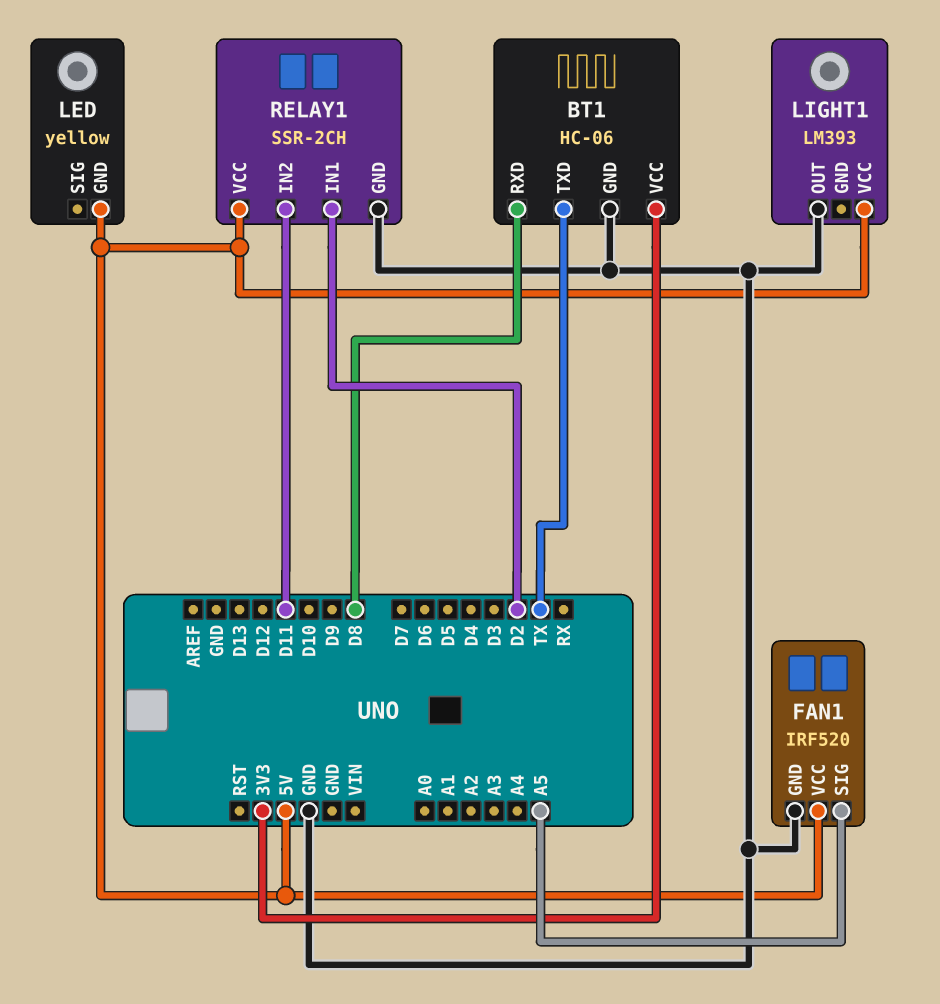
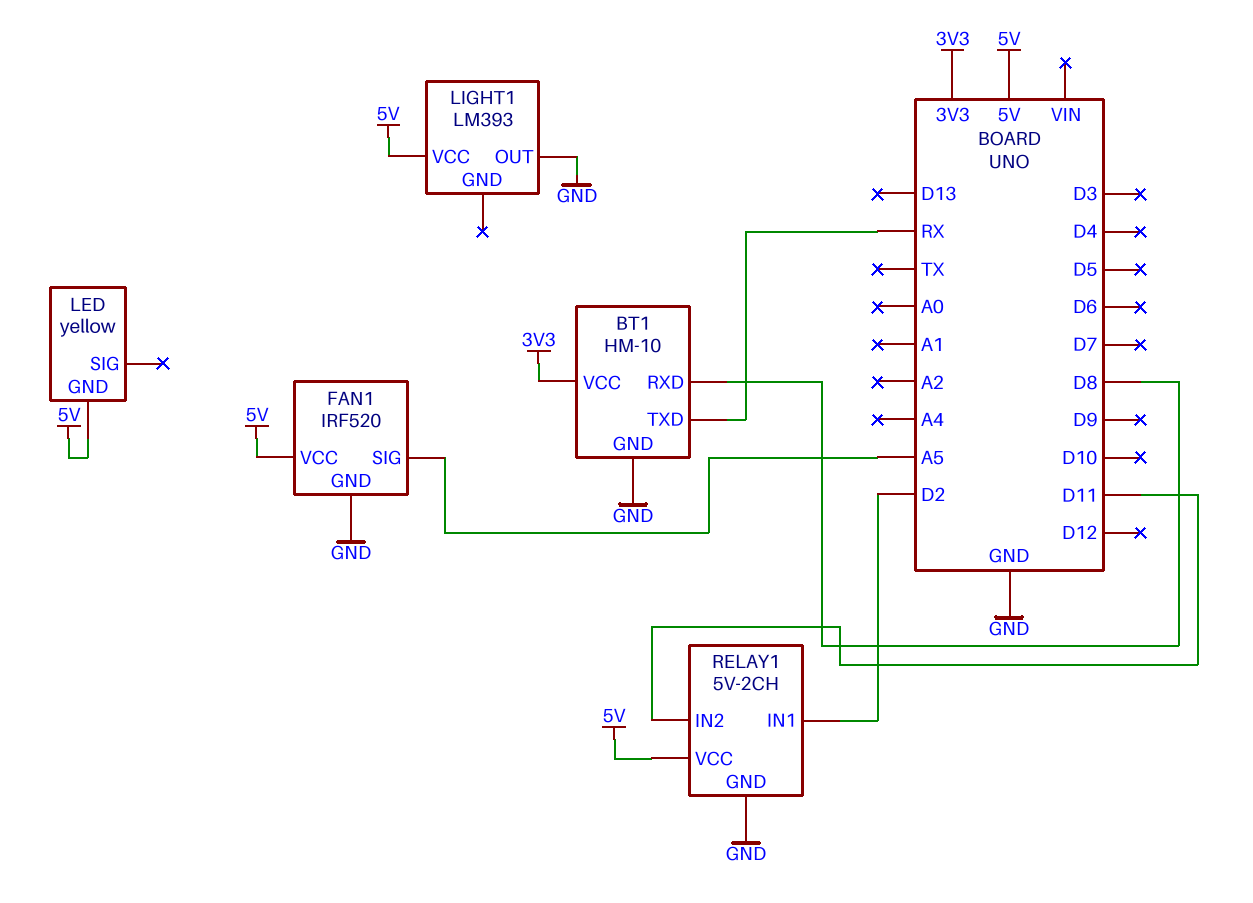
BT1: HC-06 -> HM-10
BT1 pin TXD: TX -> RX
RELAY1: SSR-2CH -> 5V-2CH

